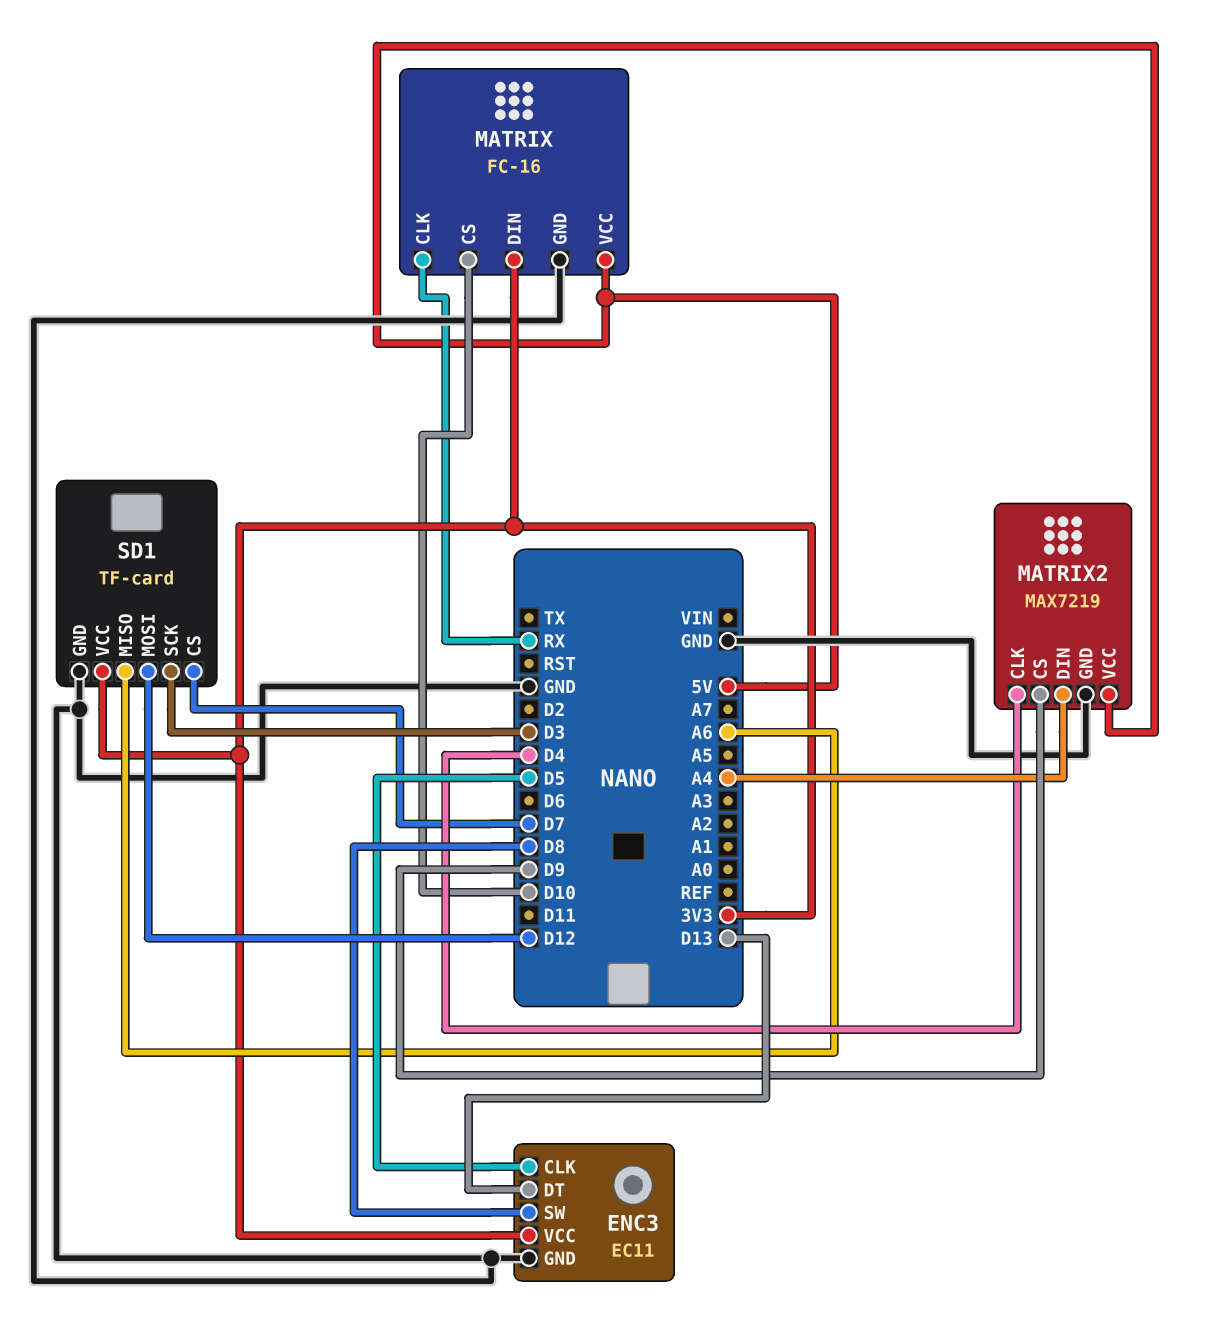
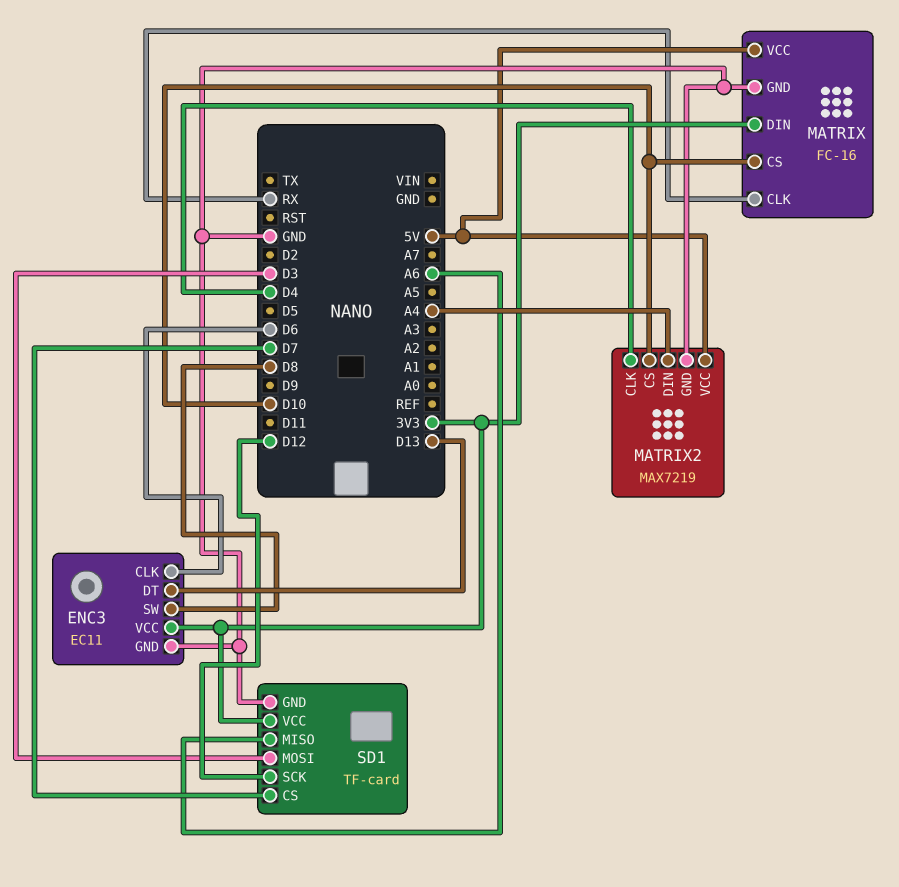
ENC3 pin CLK: D5 -> D6
MATRIX2 pin CS: D9 -> D10
SD1 pin MOSI: D12 -> D3
SD1 pin SCK: D3 -> D12

